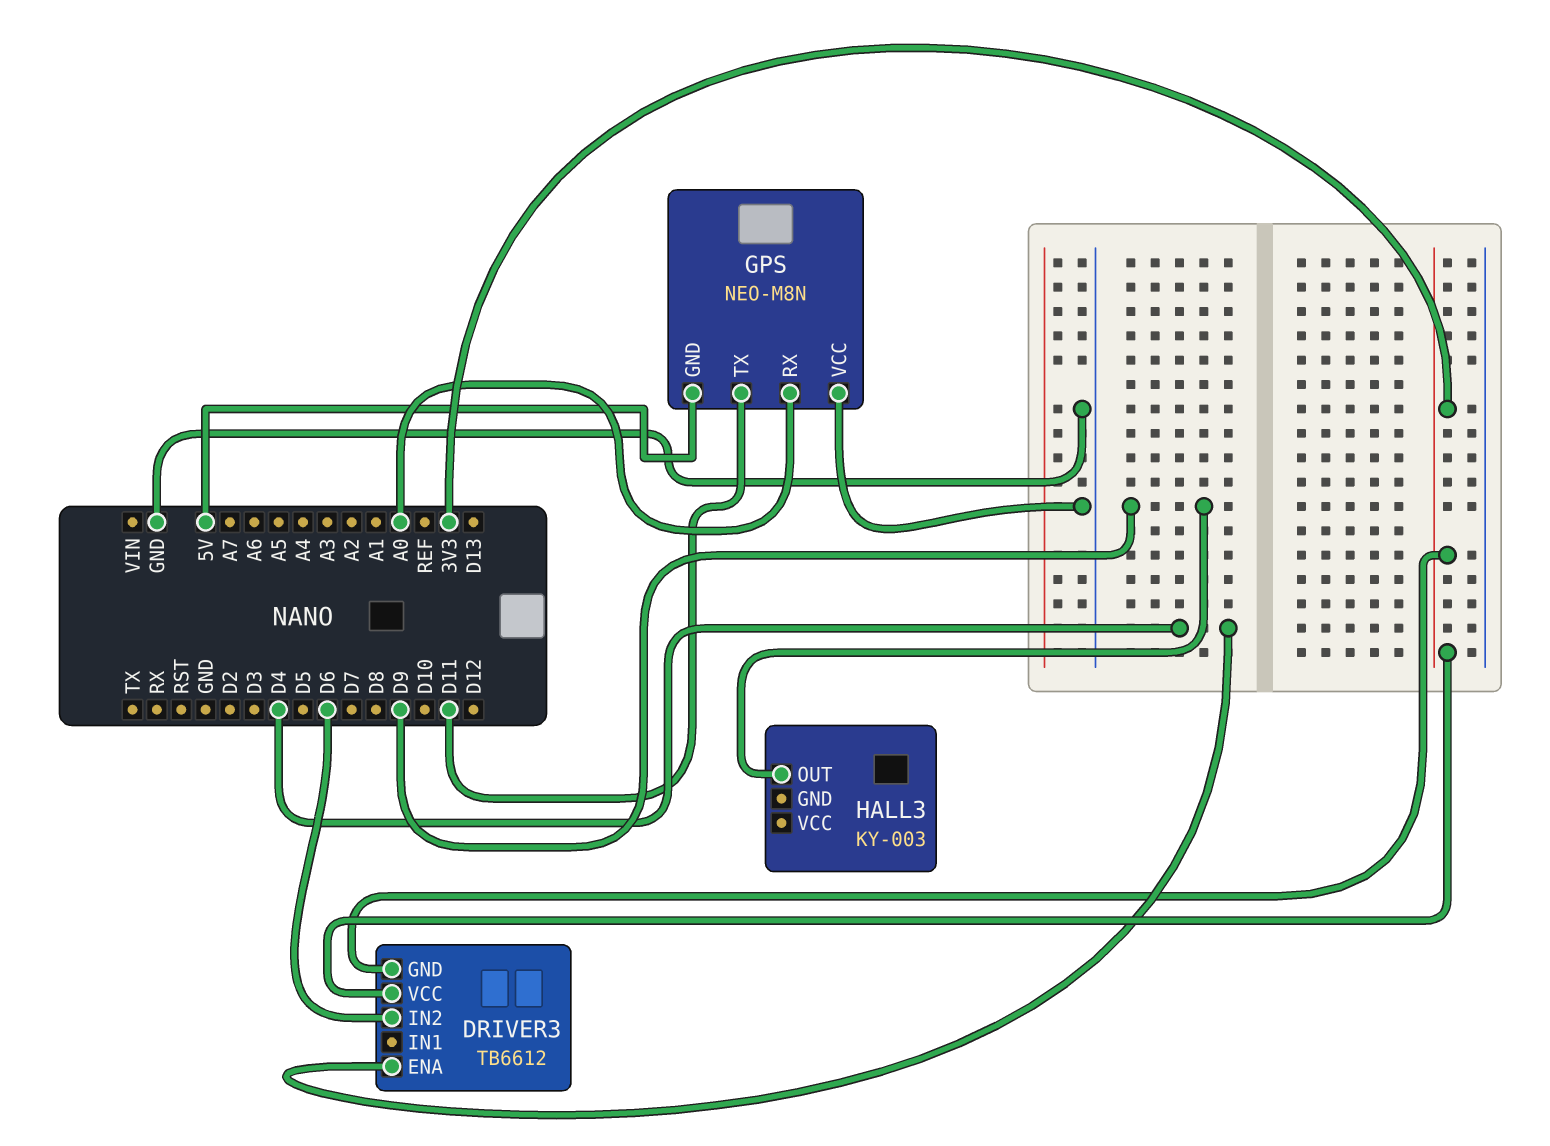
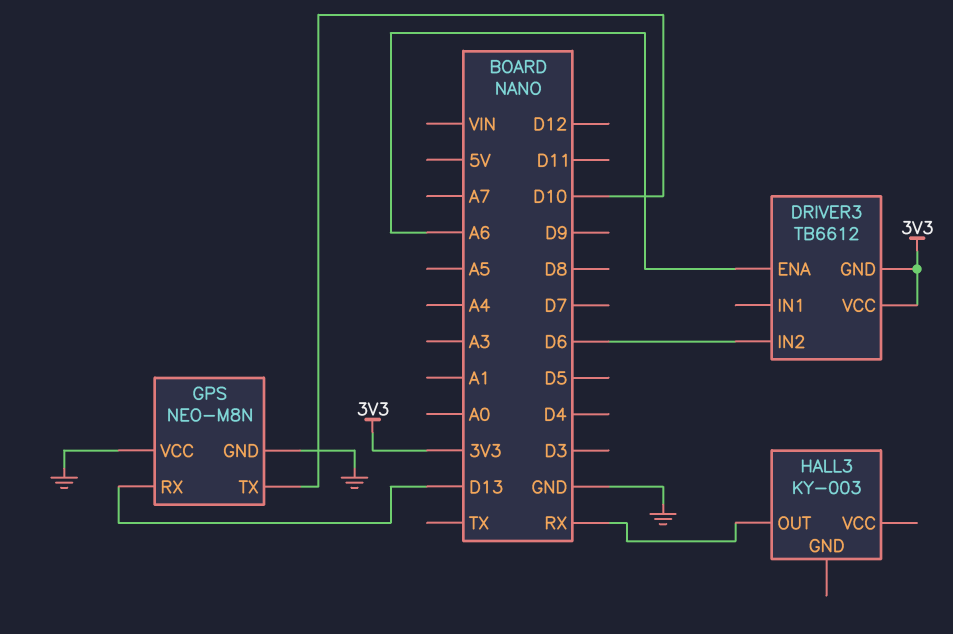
DRIVER3 pin ENA: D4 -> A6
GPS pin GND: 5V -> GND
GPS pin RX: A0 -> D13
GPS pin TX: D11 -> D10
HALL3 pin OUT: D9 -> RX

